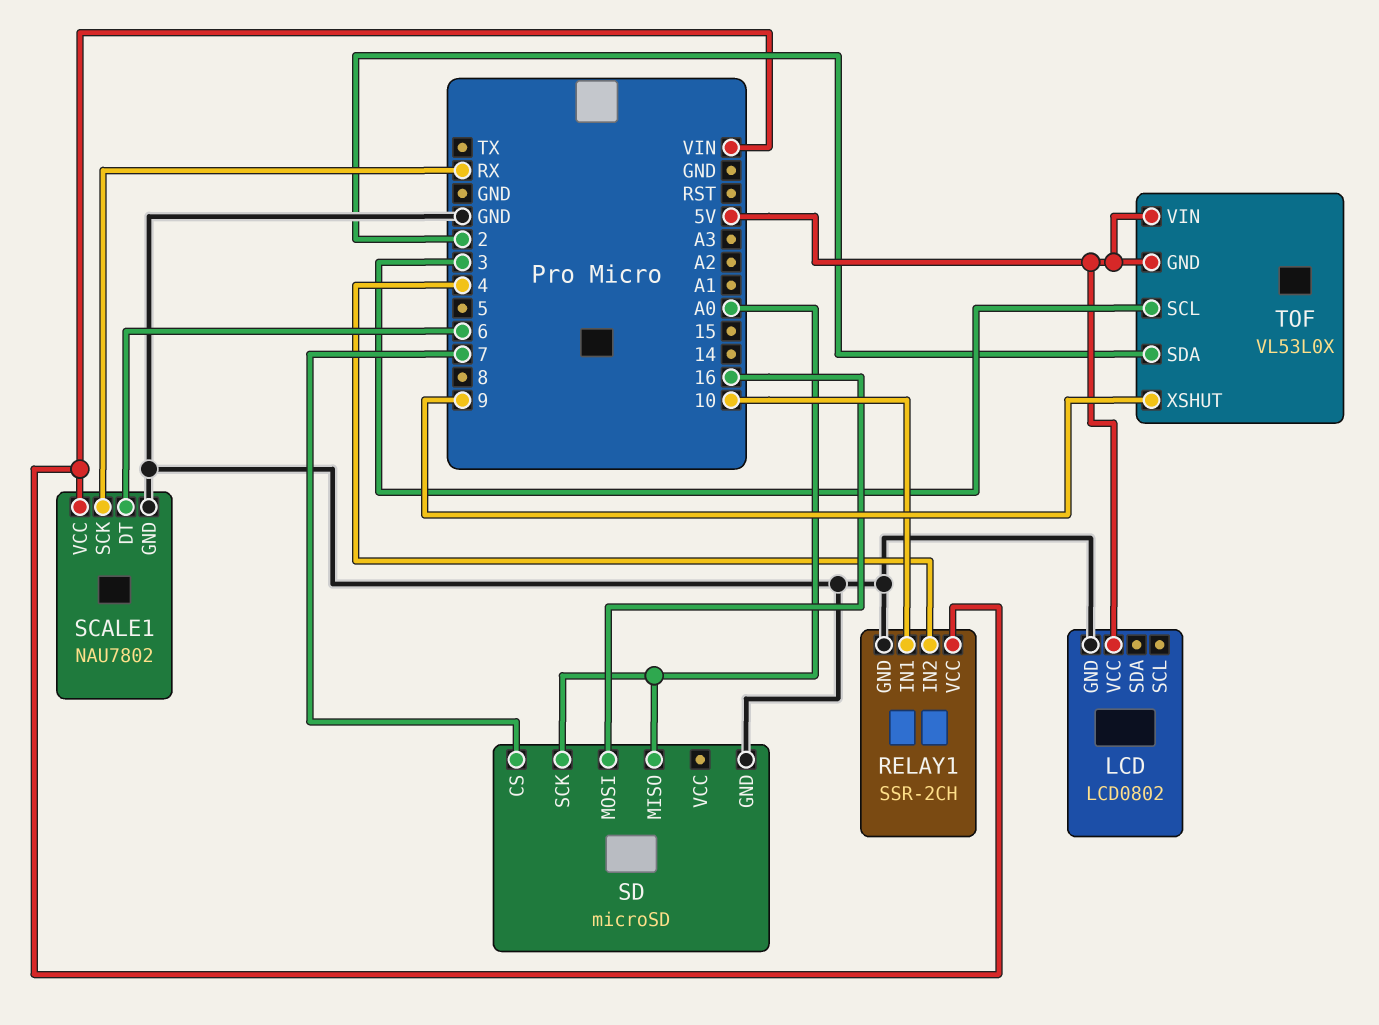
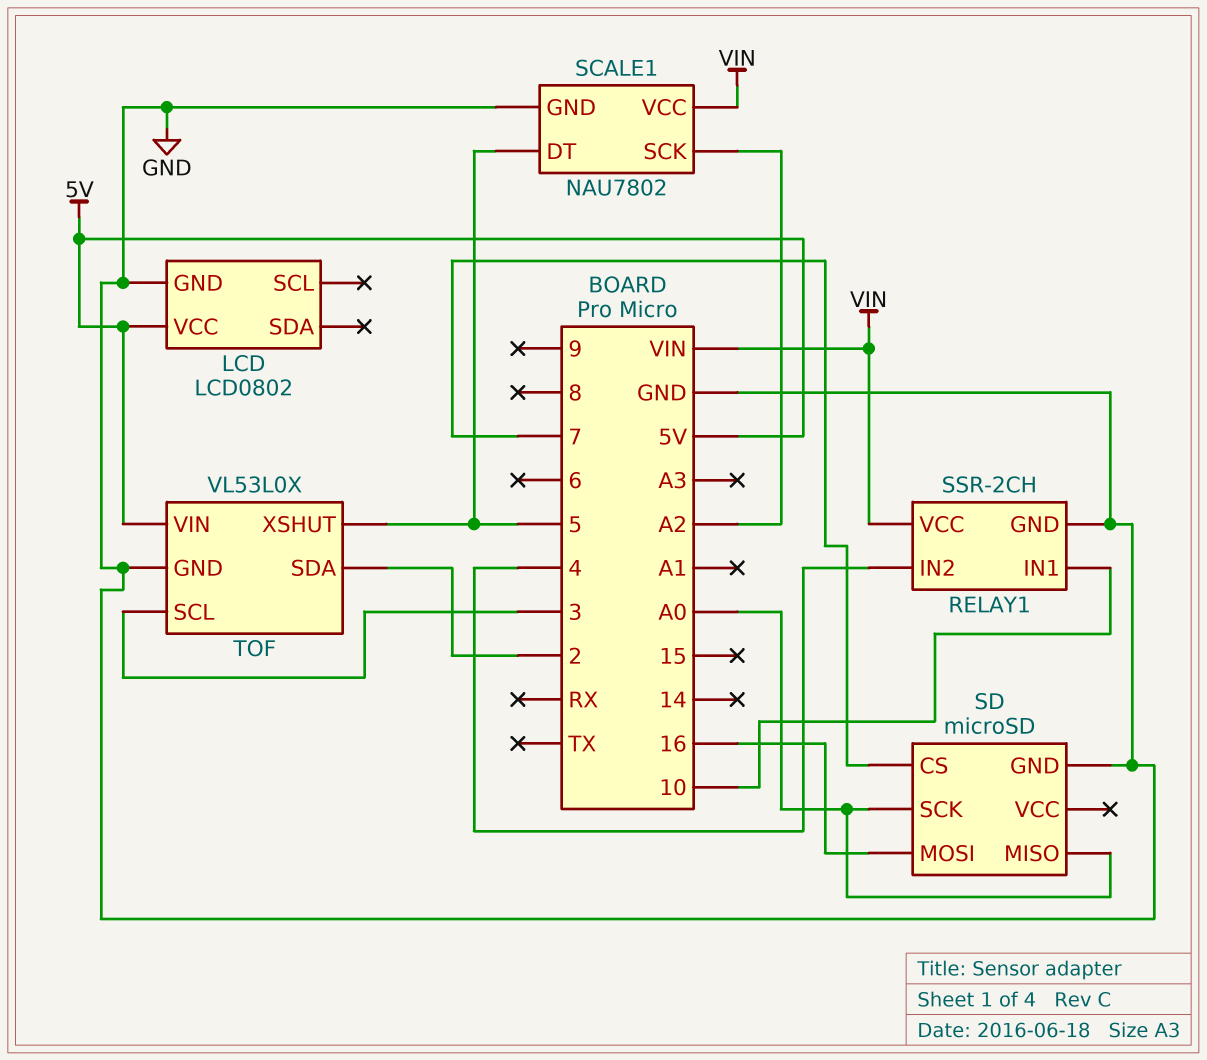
SCALE1 pin DT: 6 -> 5
SCALE1 pin SCK: RX -> A2
TOF pin GND: 5V -> GND
TOF pin XSHUT: 9 -> 5

